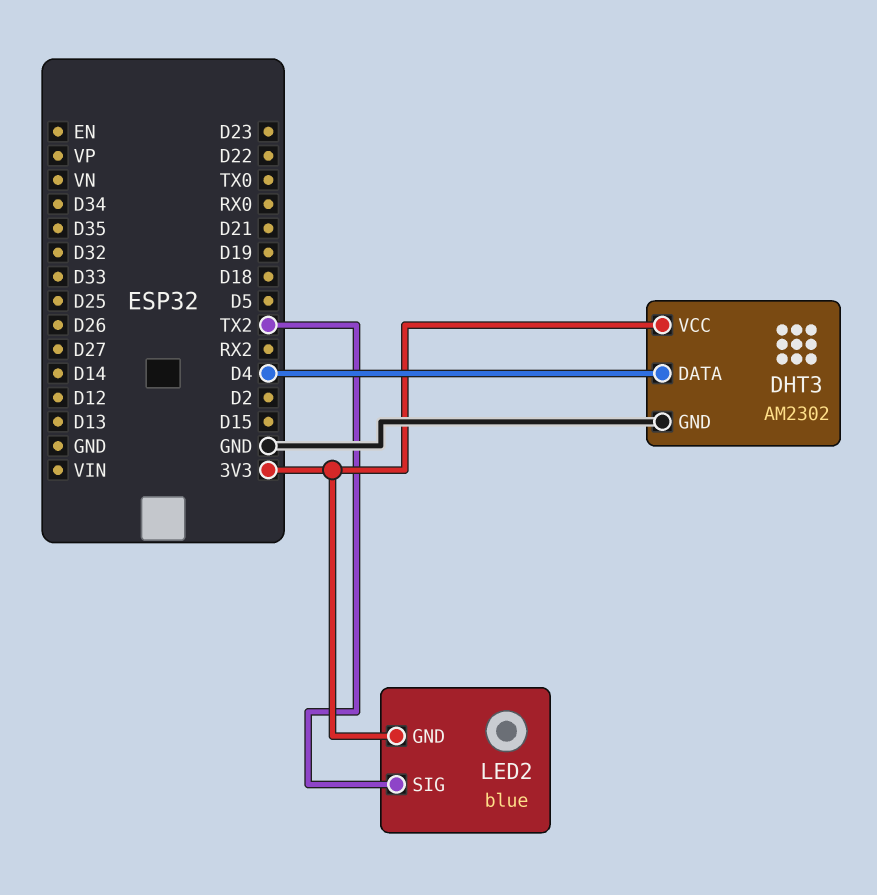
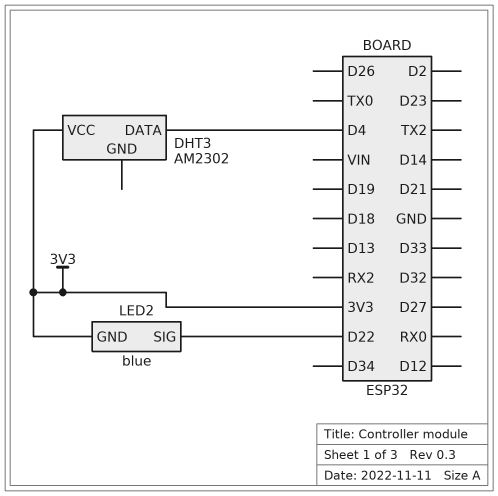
DHT3 pin GND: GND -> none
LED2 pin SIG: TX2 -> D22

